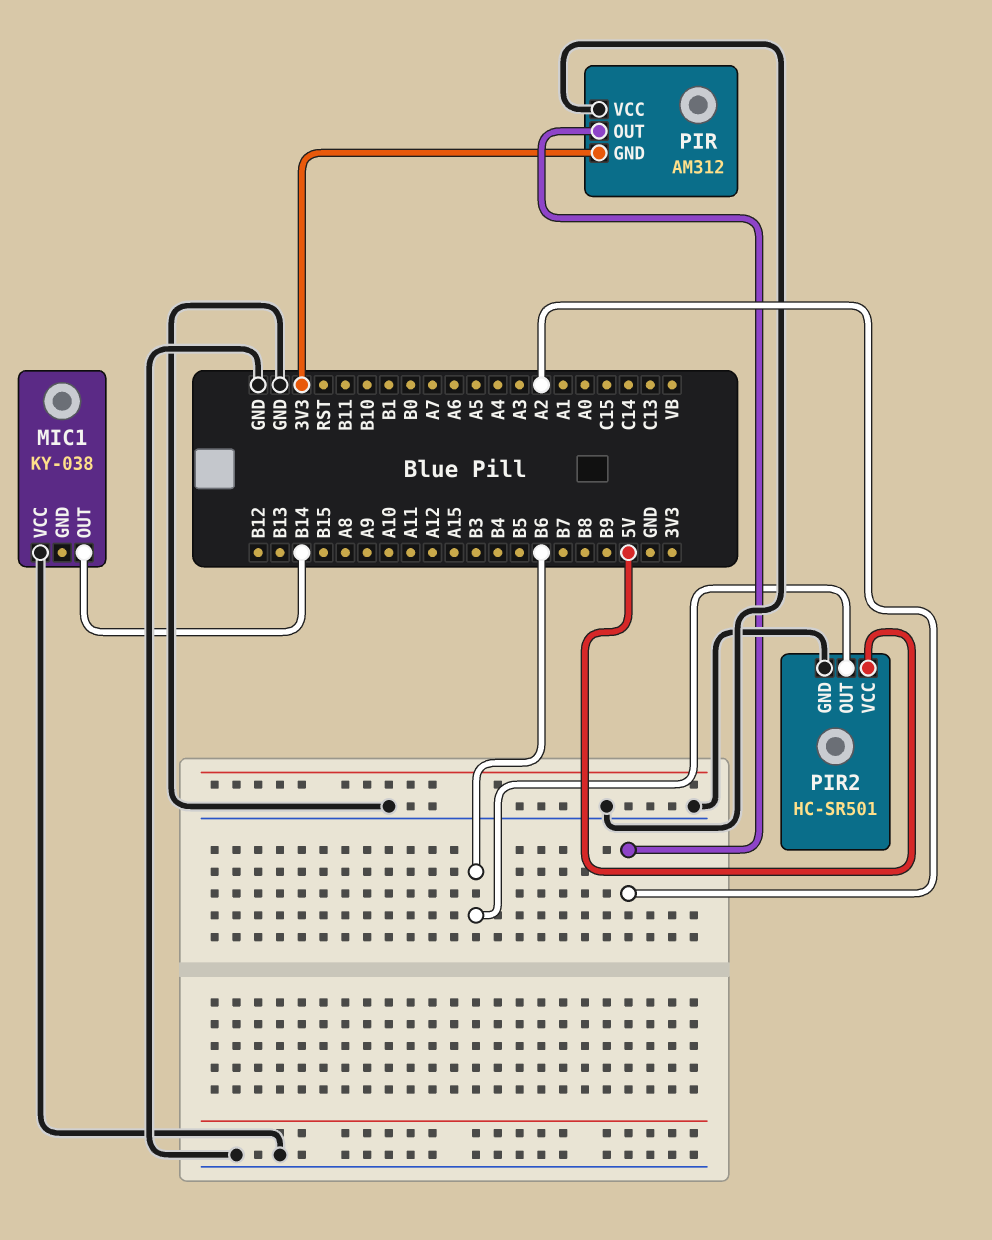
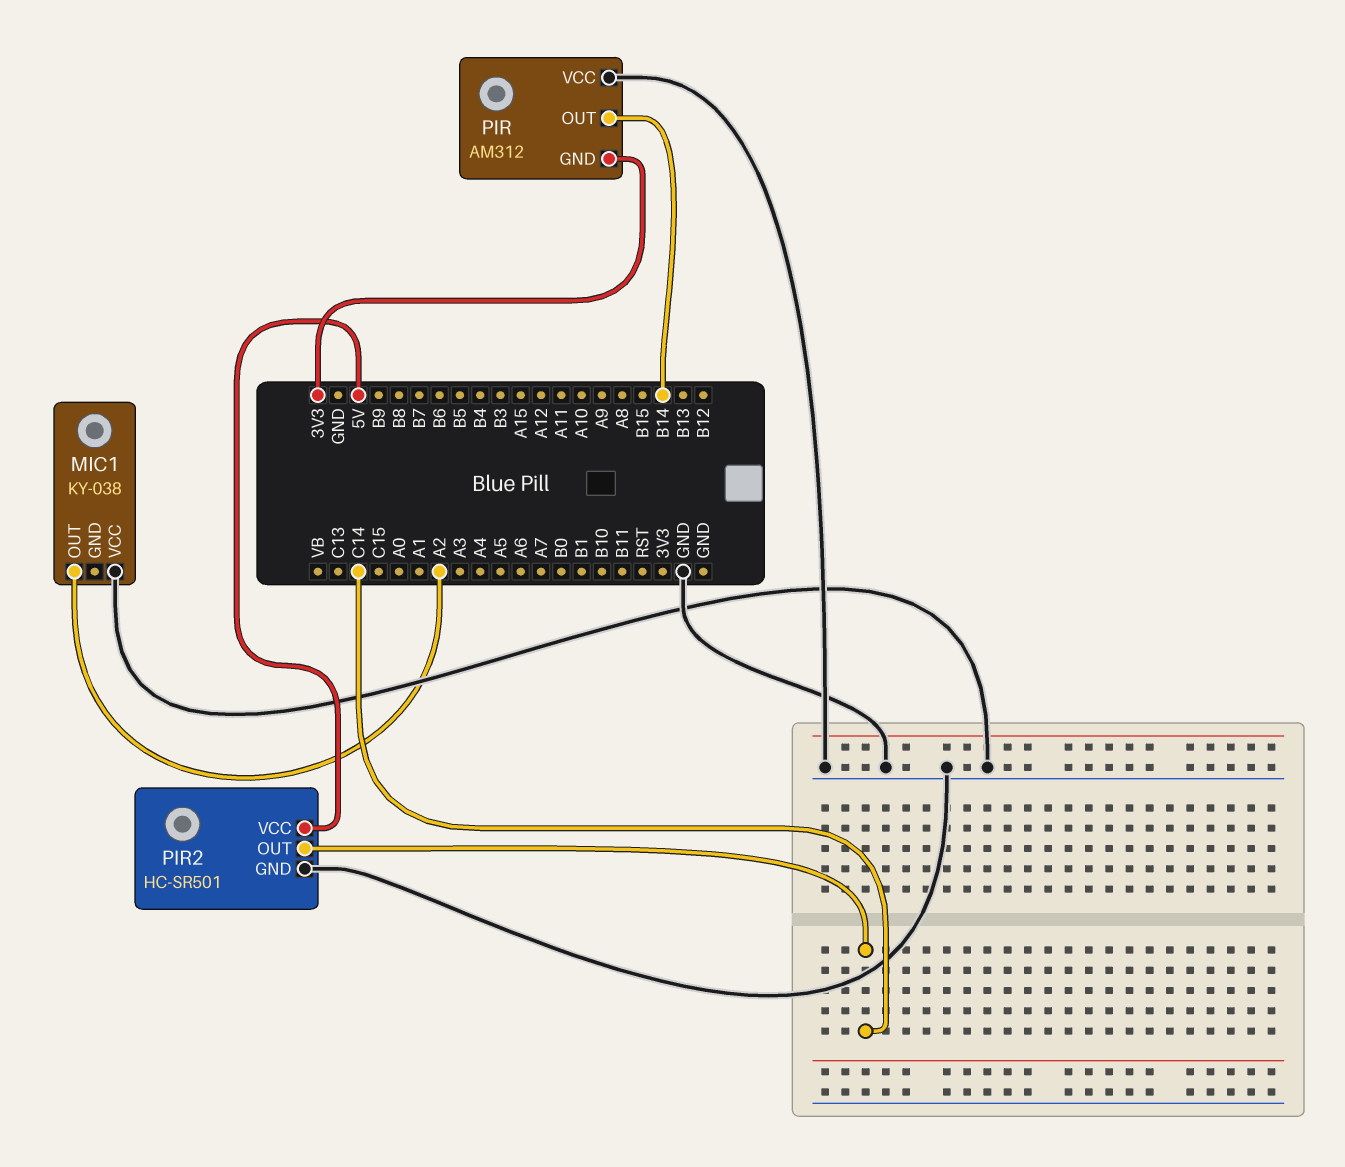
MIC1 pin OUT: B14 -> A2
PIR pin OUT: A2 -> B14
PIR2 pin OUT: B6 -> C14

